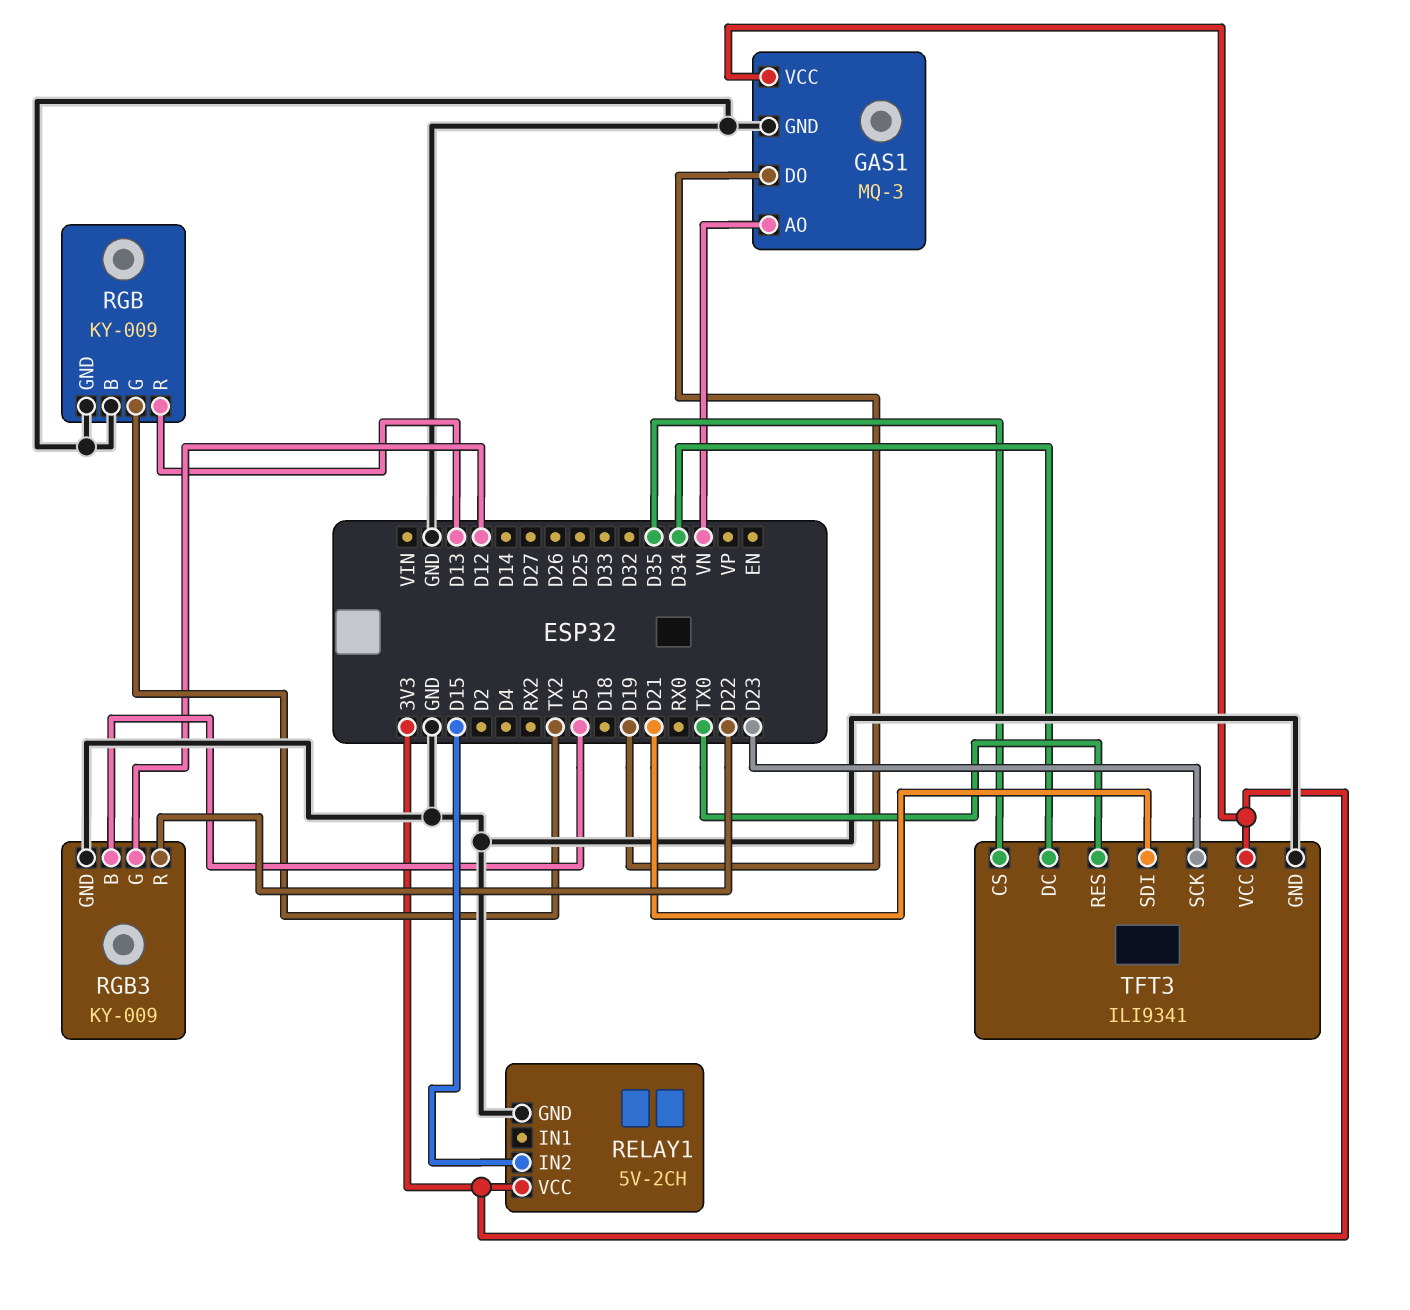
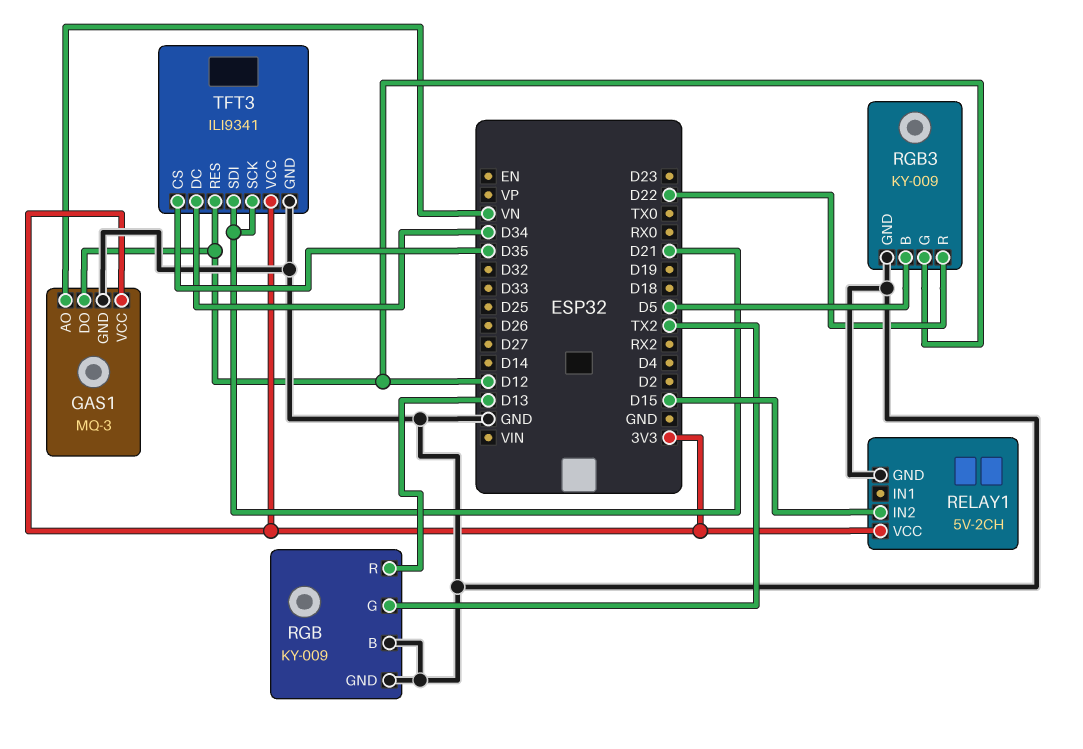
GAS1 pin DO: D19 -> D12
TFT3 pin RES: TX0 -> D12
TFT3 pin SCK: D23 -> D21

